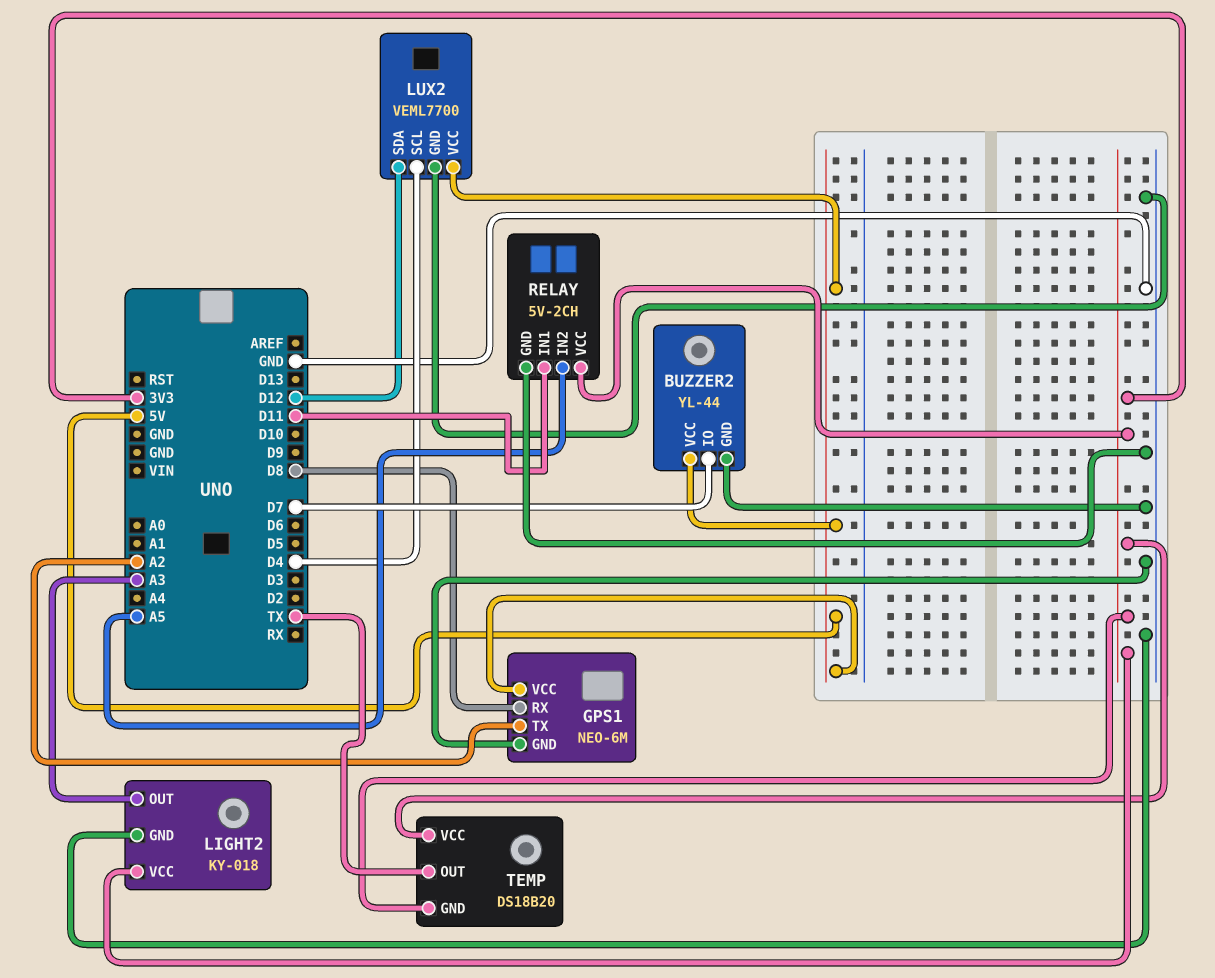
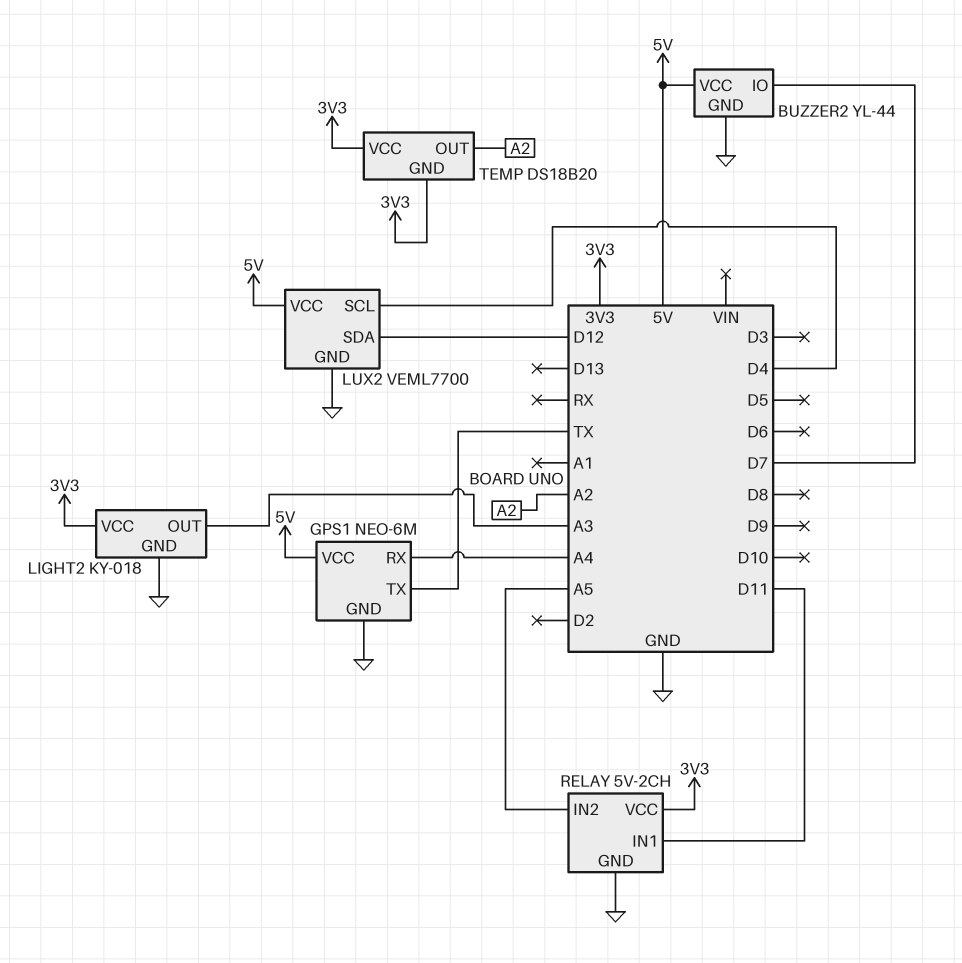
GPS1 pin RX: D8 -> A4
GPS1 pin TX: A2 -> TX
TEMP pin OUT: TX -> A2

